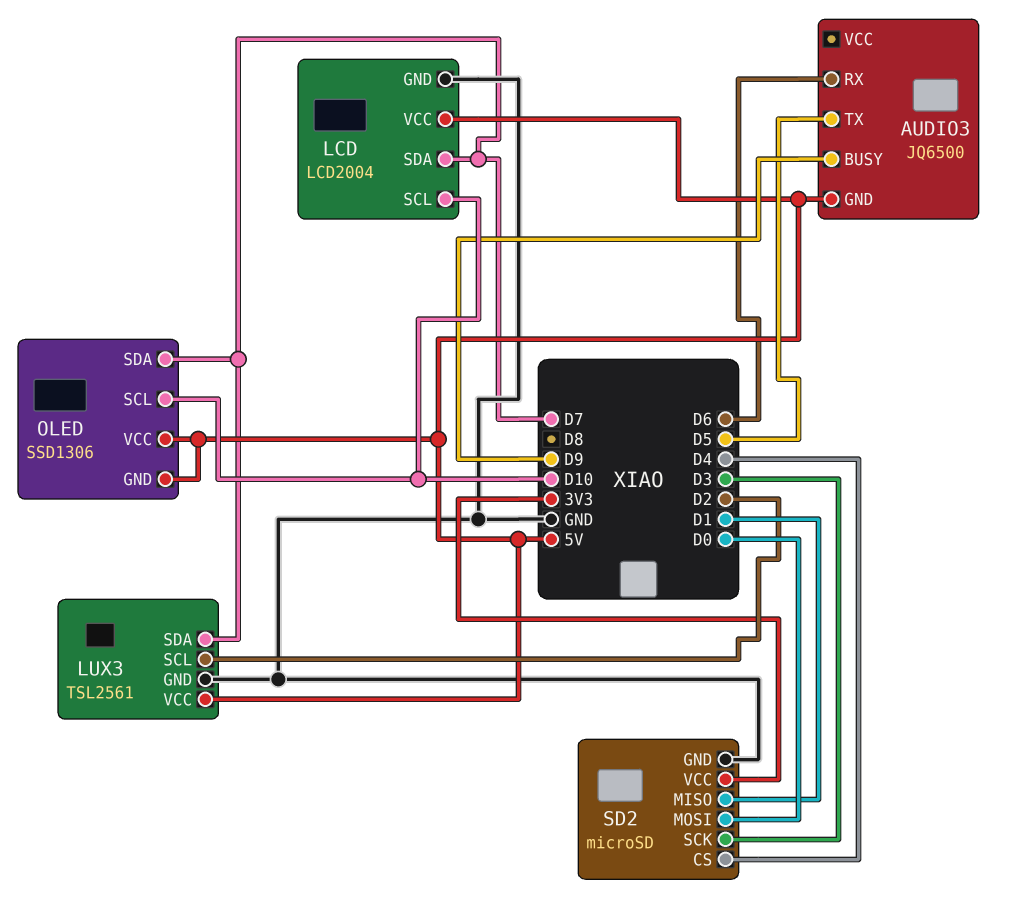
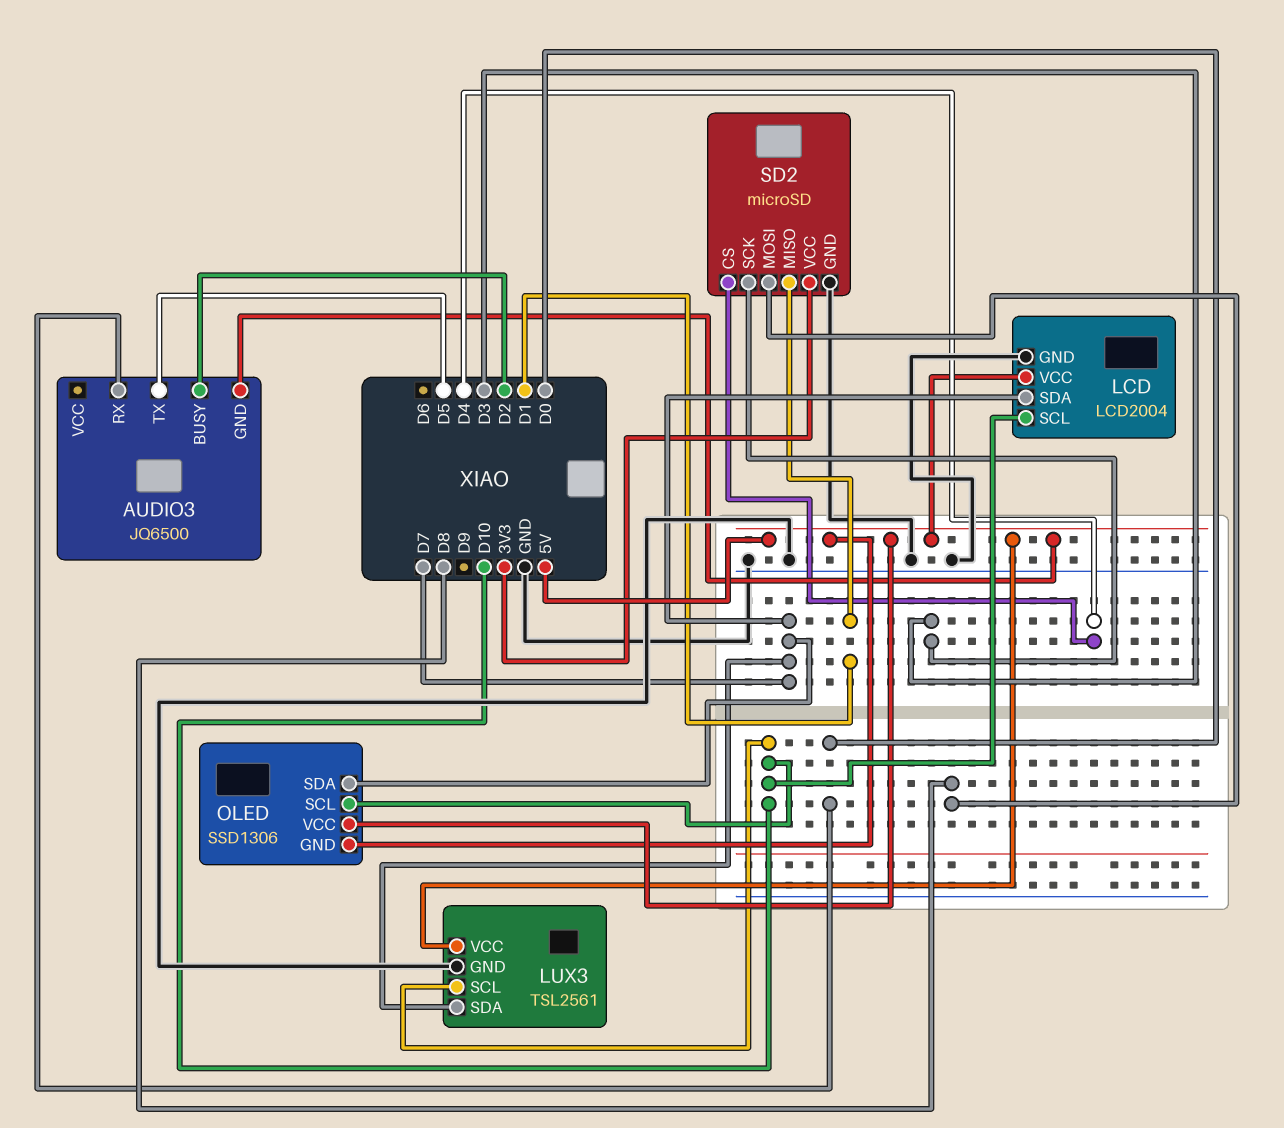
AUDIO3 pin BUSY: D9 -> D2
AUDIO3 pin RX: D6 -> D0
LUX3 pin SCL: D2 -> D10
SD2 pin MOSI: D0 -> D8

